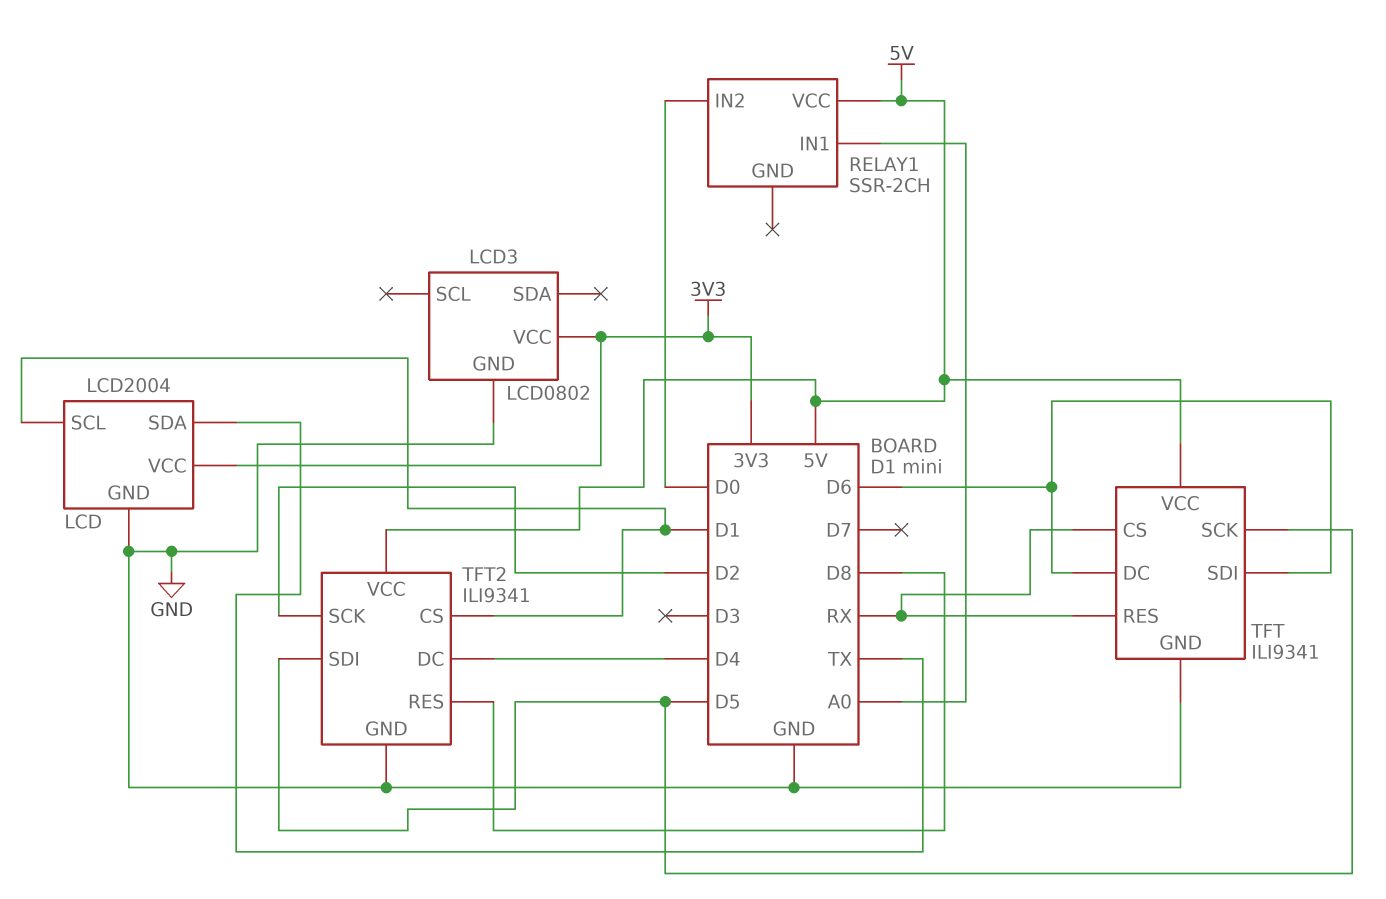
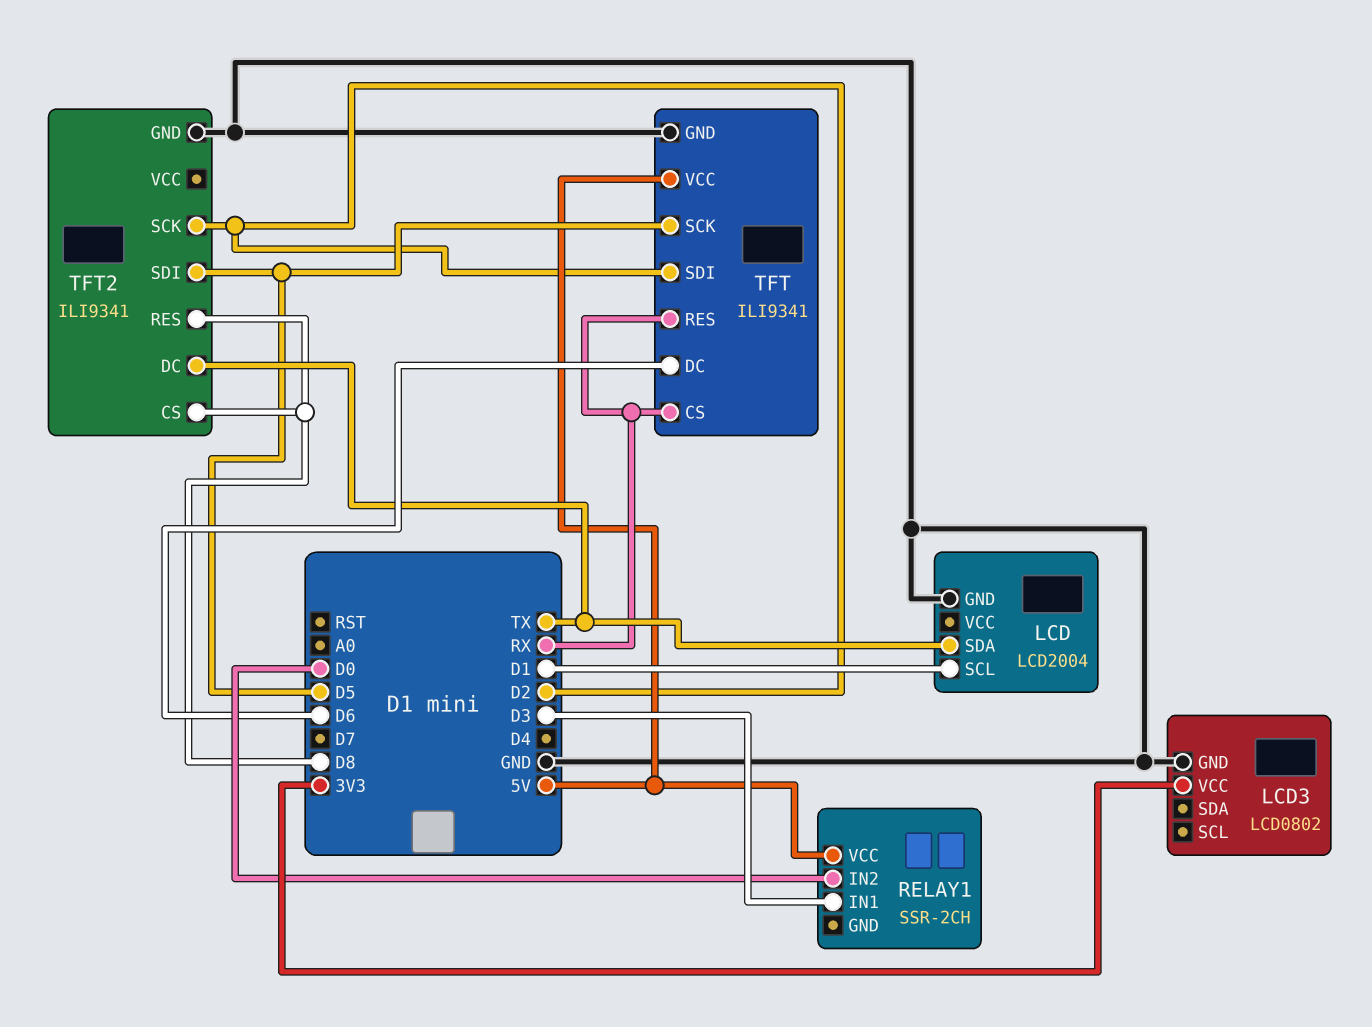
LCD pin VCC: 3V3 -> none
RELAY1 pin IN1: A0 -> D3
TFT pin SDI: D6 -> D2
TFT2 pin CS: D1 -> D8
TFT2 pin DC: D4 -> TX
TFT2 pin VCC: 5V -> none

